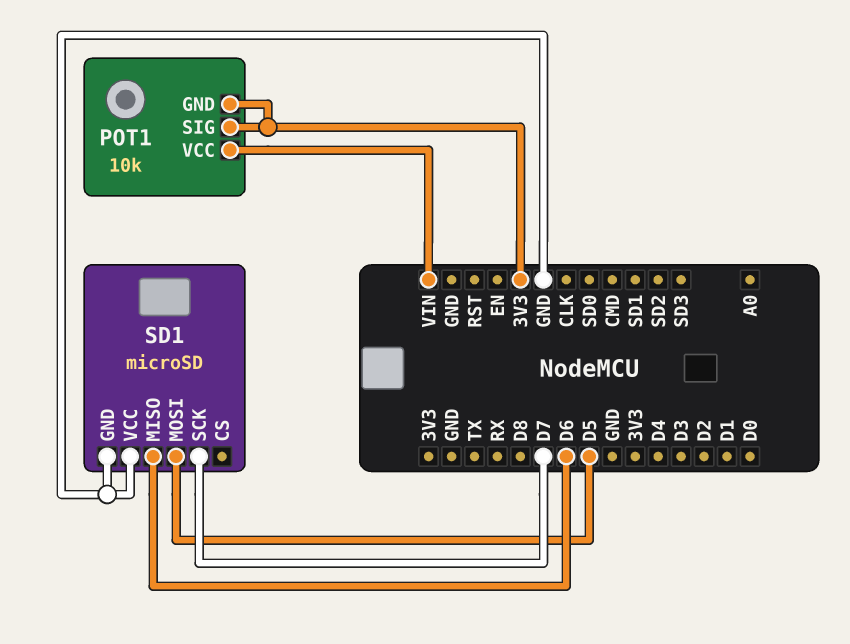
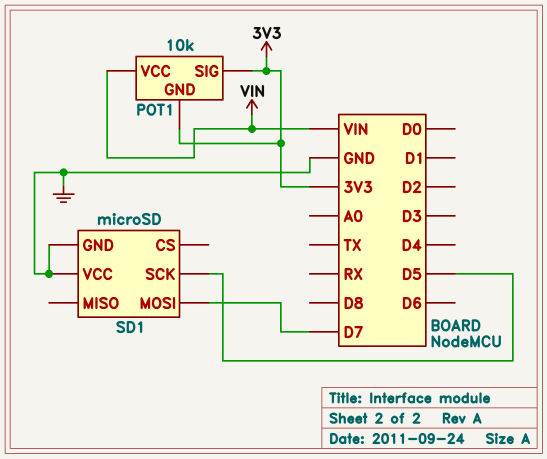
SD1 pin MISO: D6 -> none
SD1 pin MOSI: D5 -> D7
SD1 pin SCK: D7 -> D5

